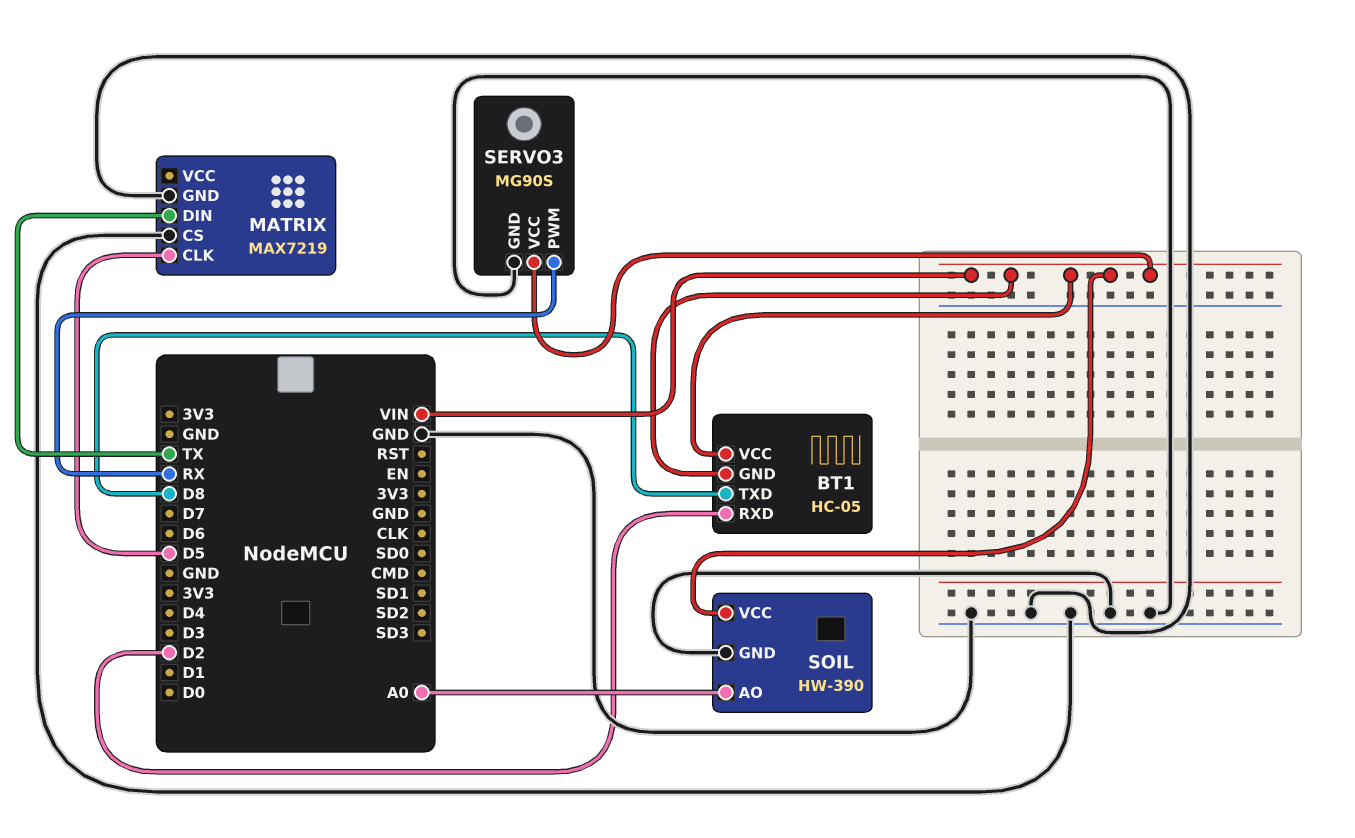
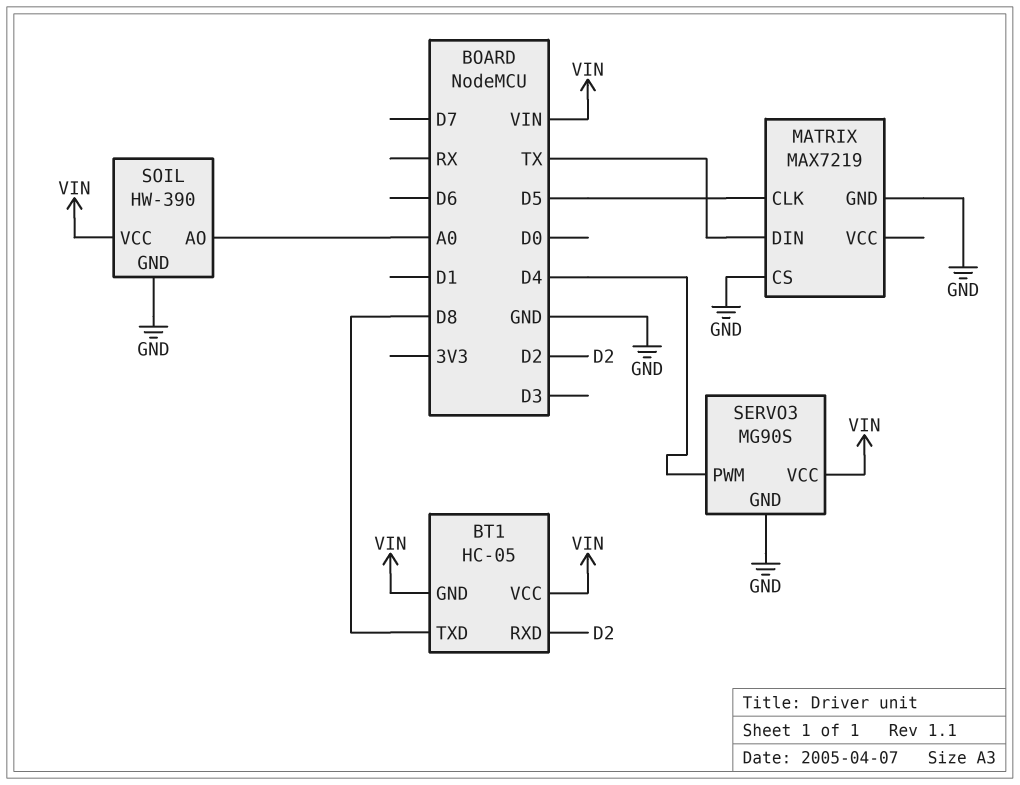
SERVO3 pin PWM: RX -> D4

